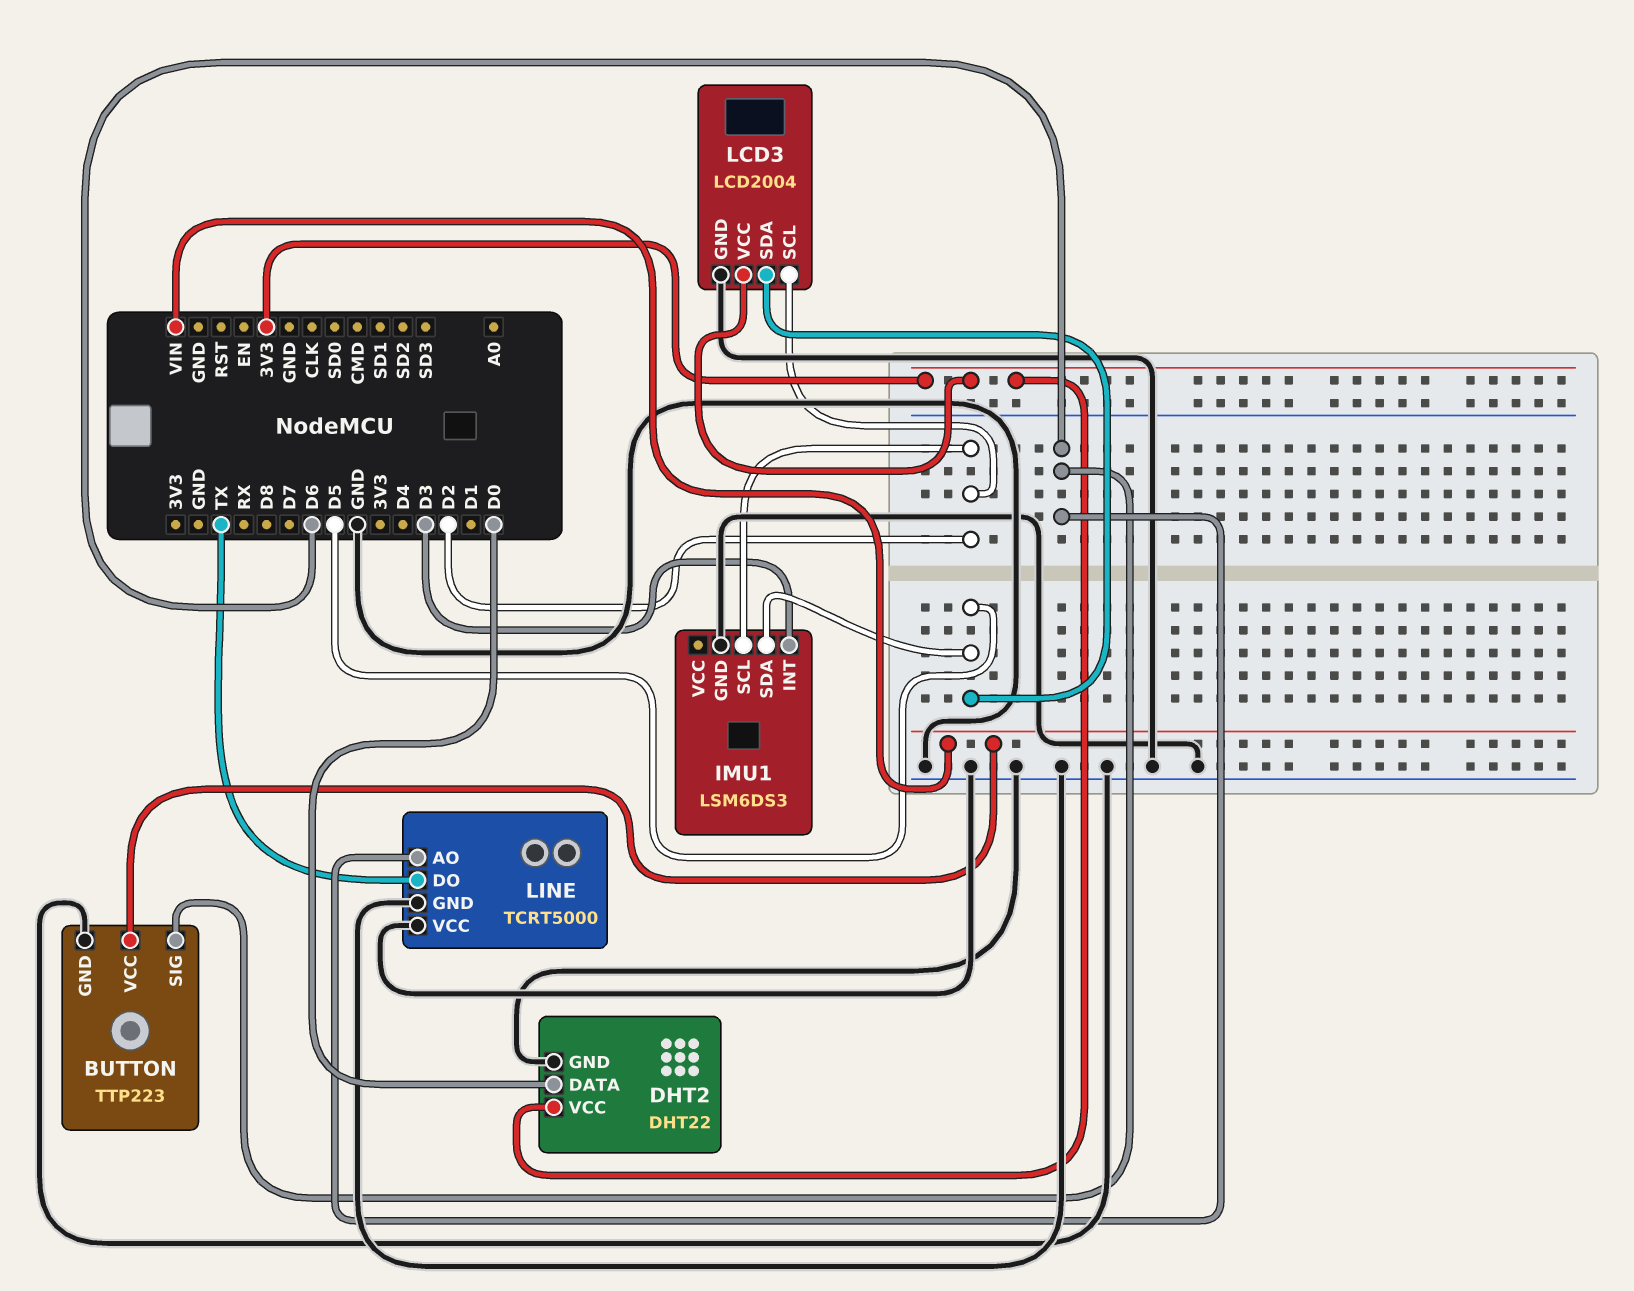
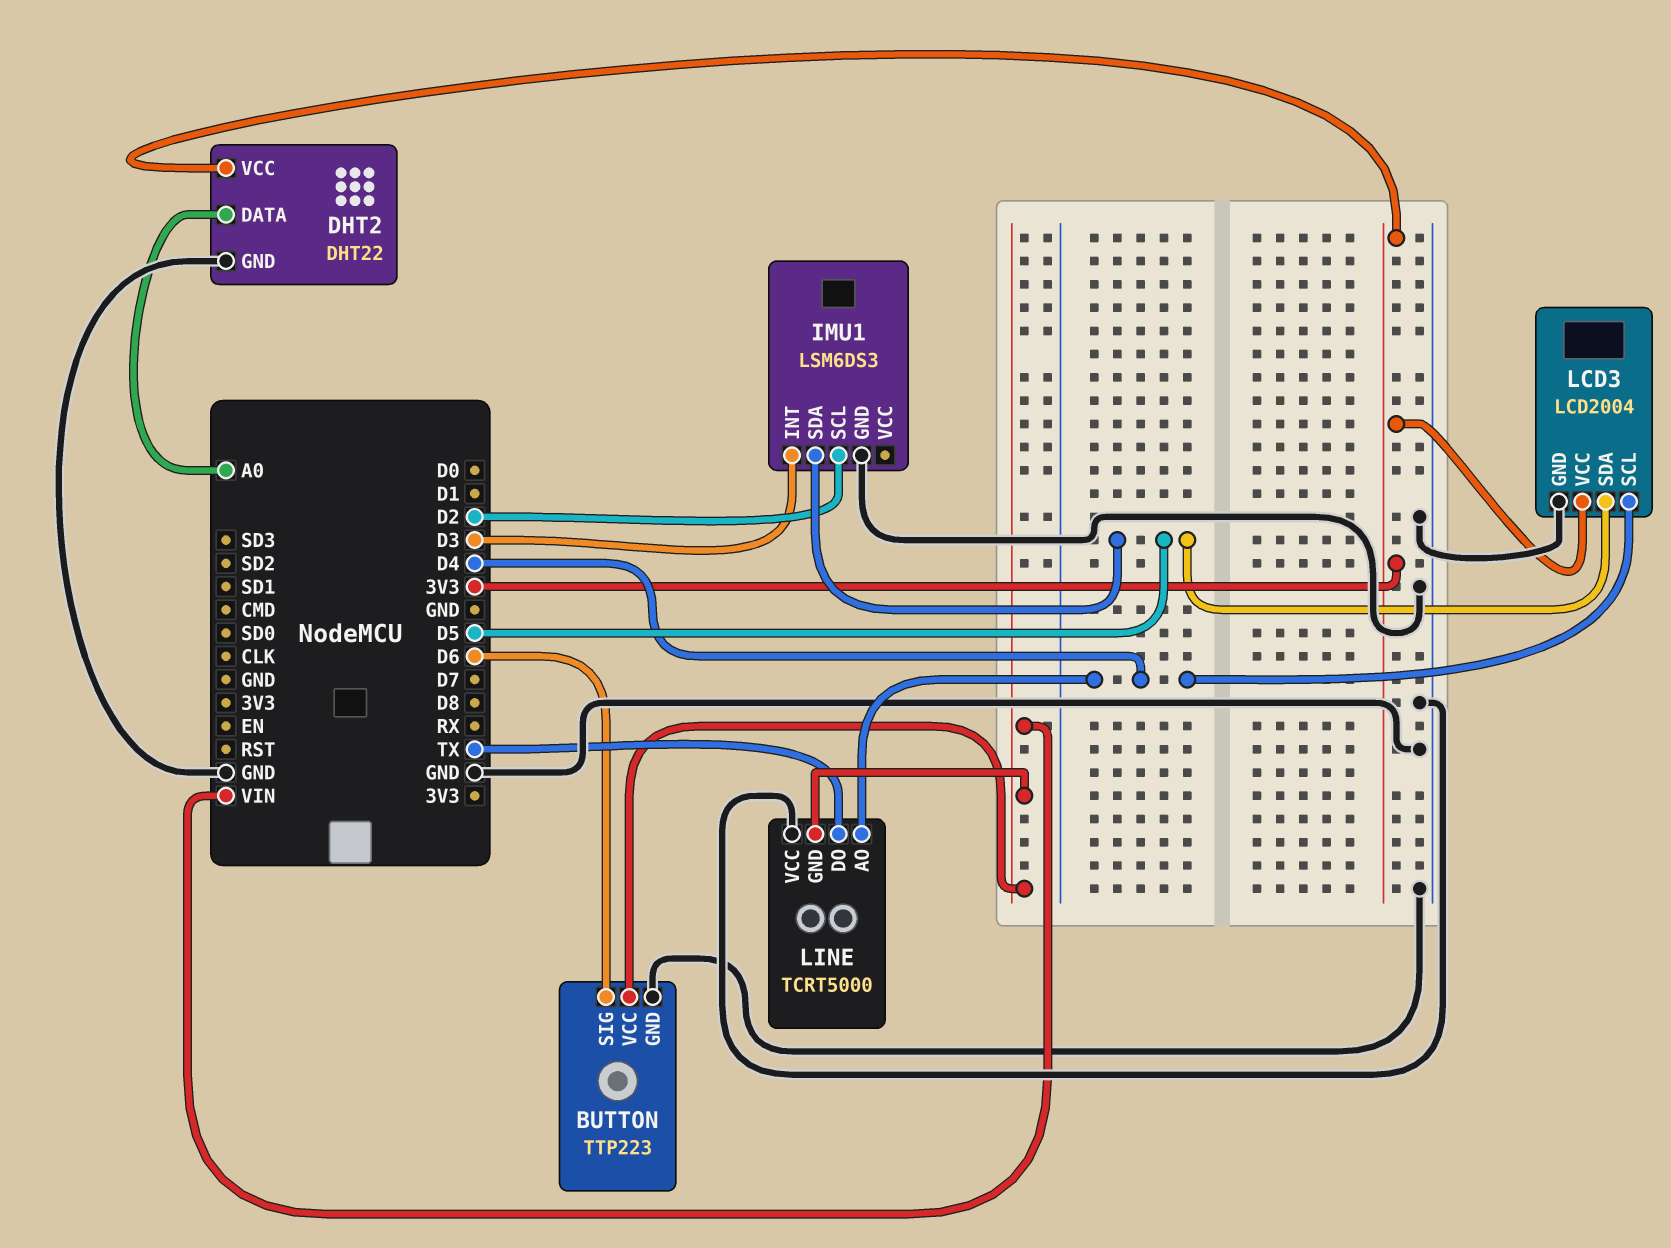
DHT2 pin DATA: D0 -> A0
LCD3 pin SCL: D2 -> D4
LINE pin AO: D6 -> D4
LINE pin GND: GND -> VIN

